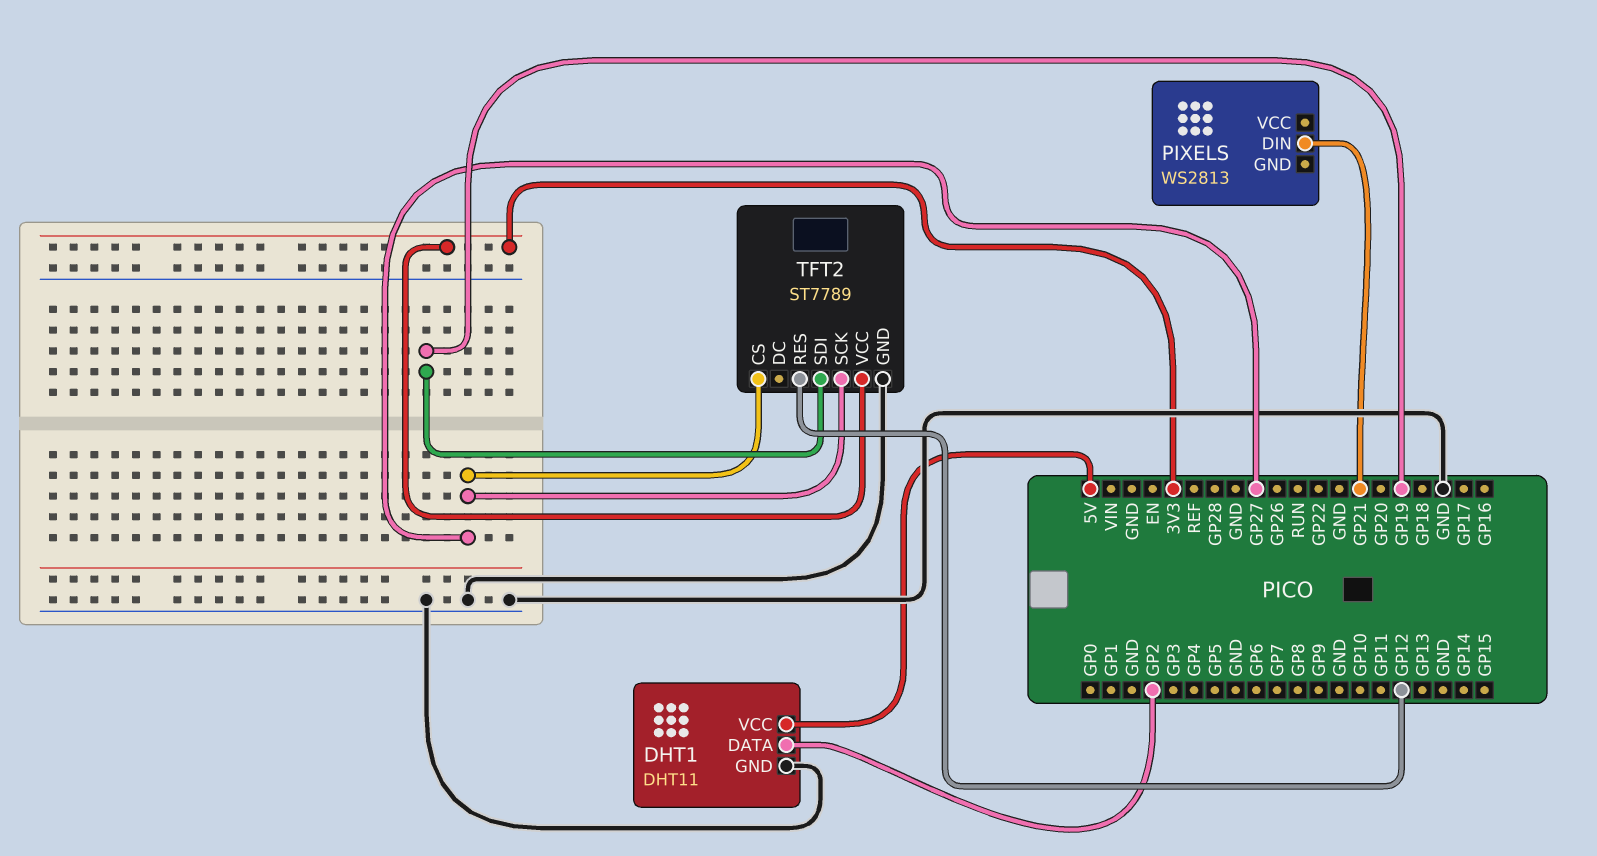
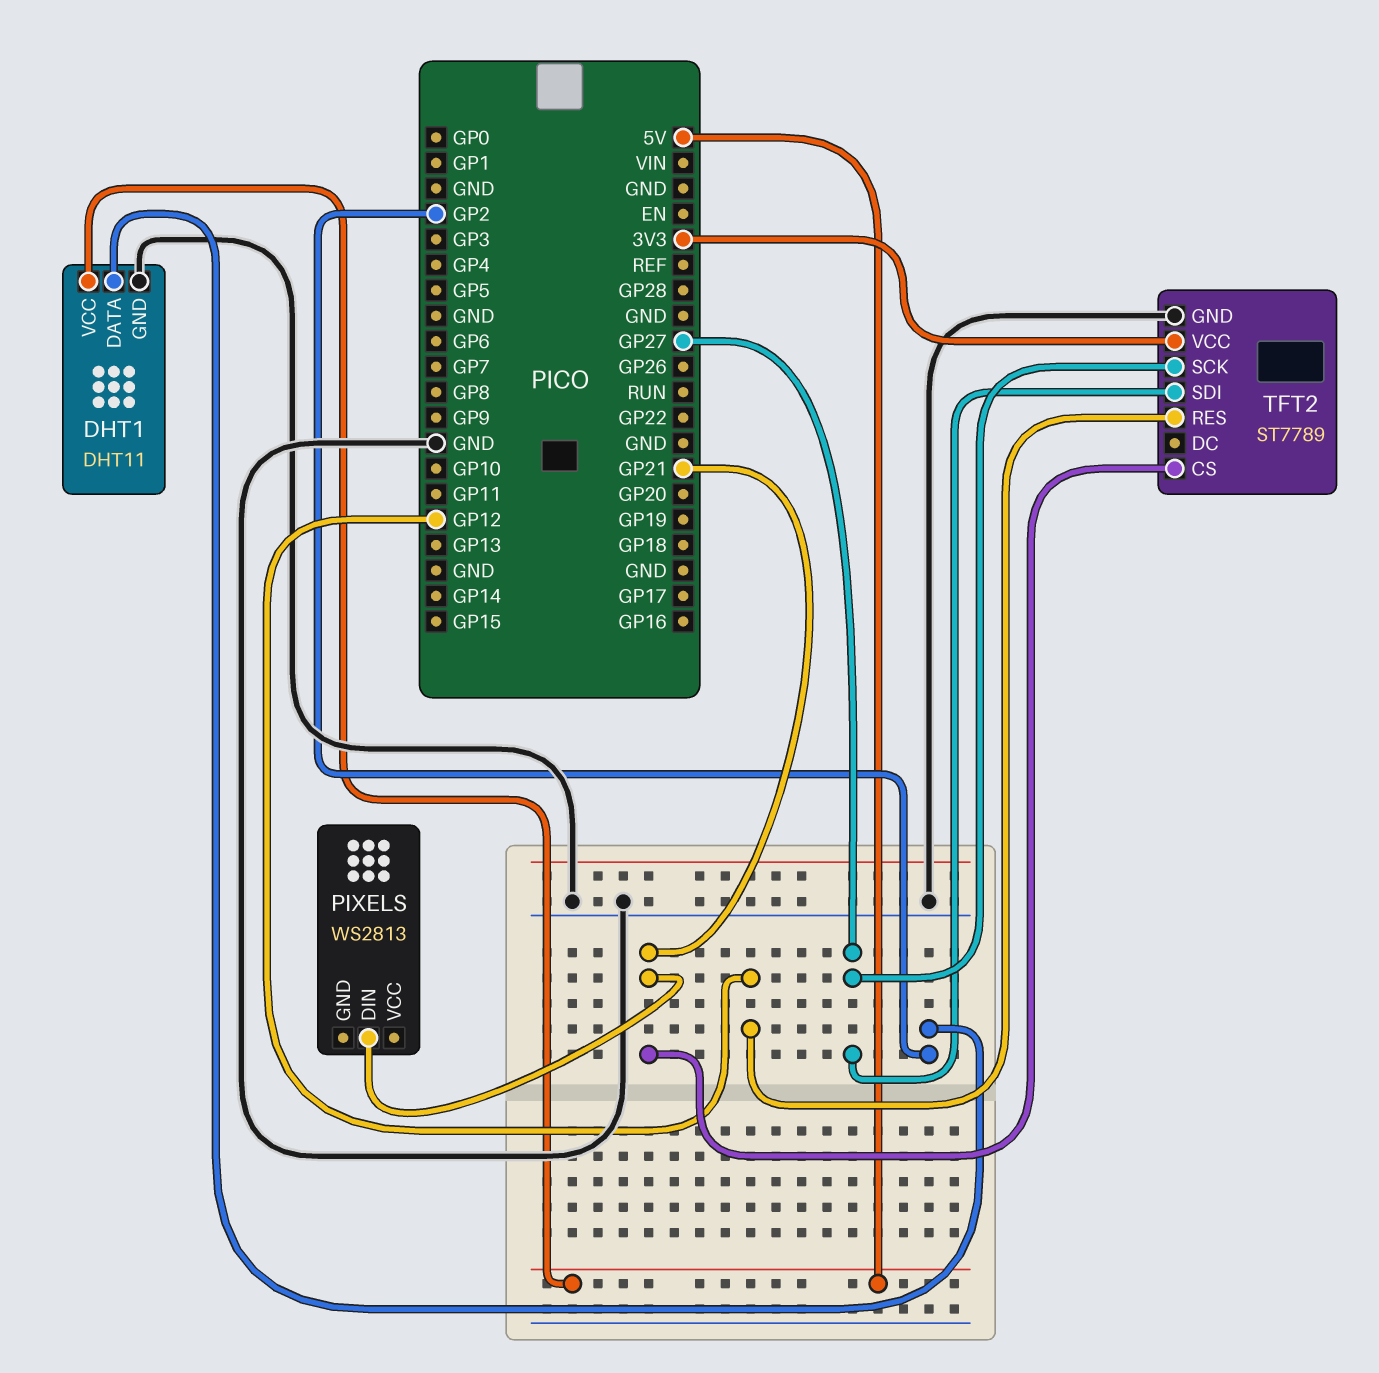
TFT2 pin CS: GP27 -> GP21
TFT2 pin SDI: GP19 -> GP27

